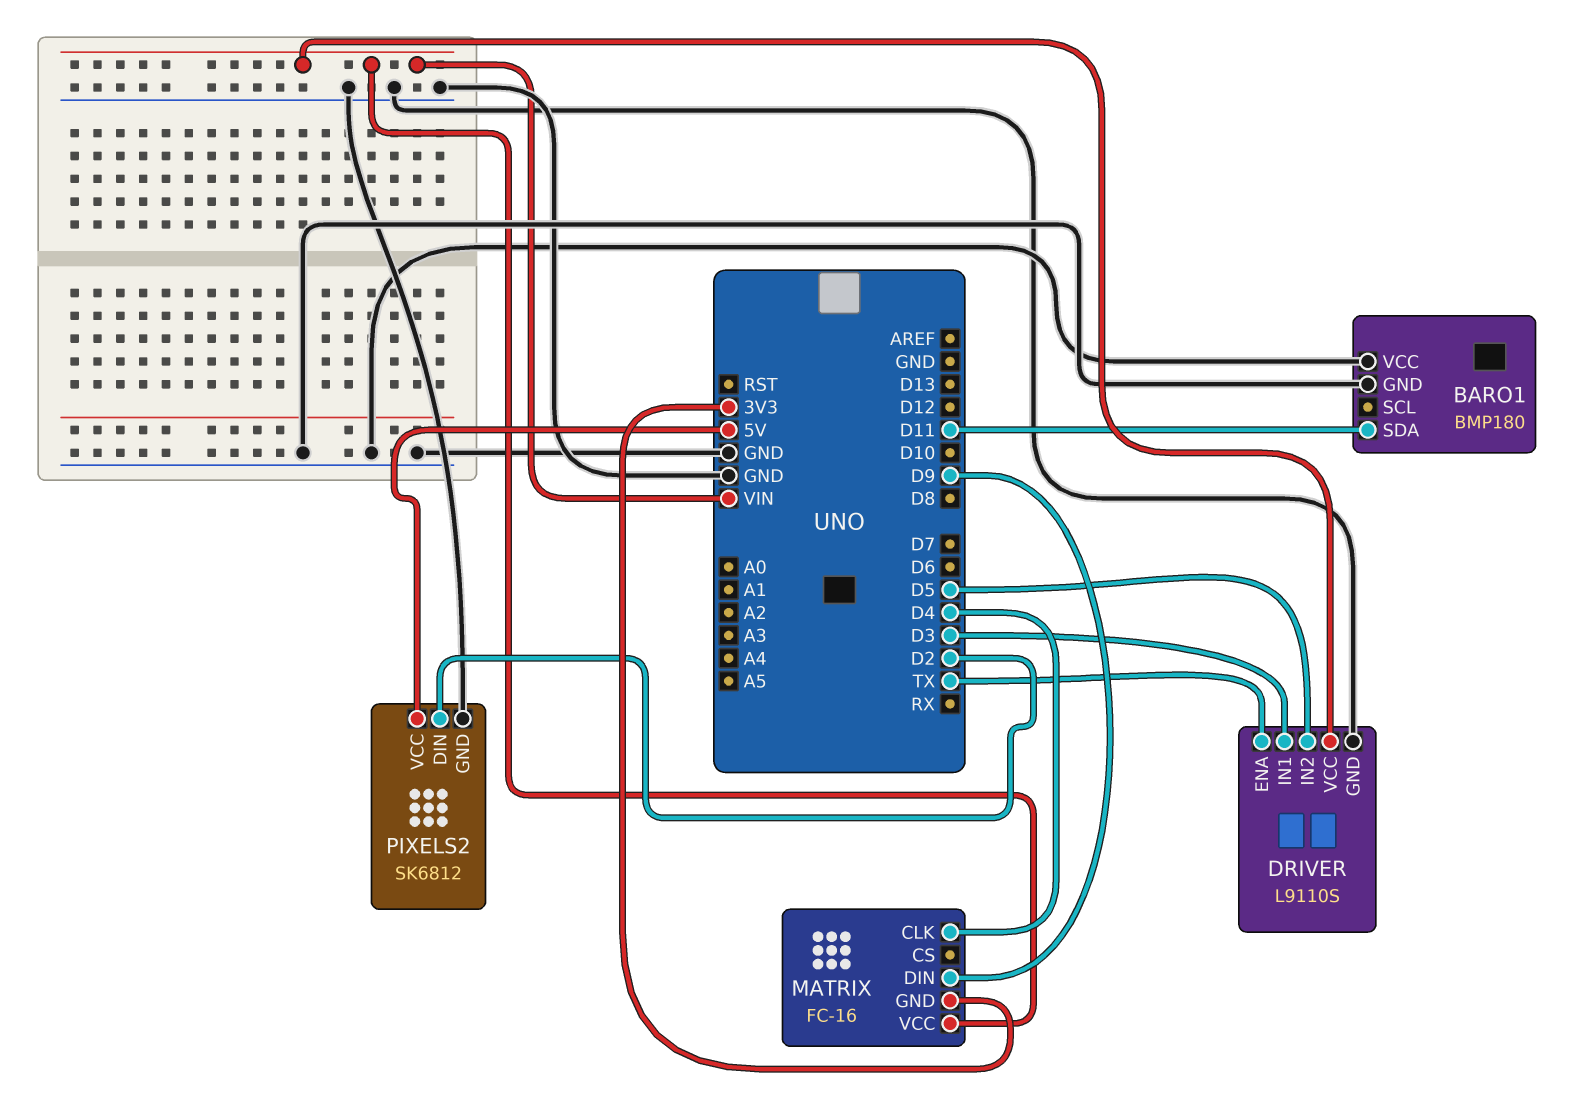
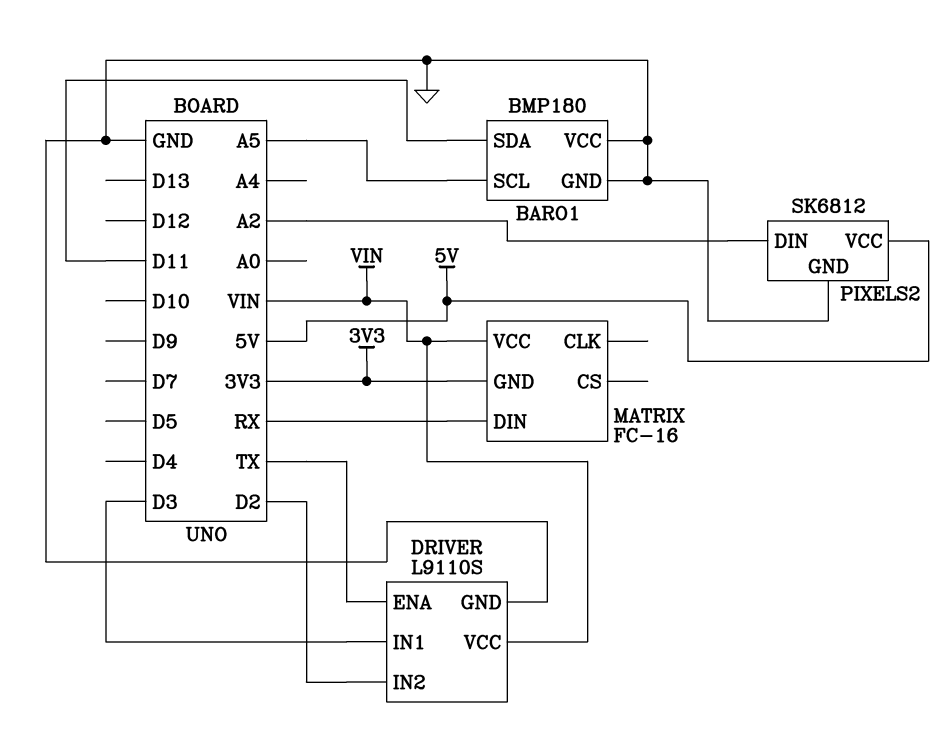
BARO1 pin SCL: none -> A5
DRIVER pin IN2: D5 -> D2
MATRIX pin CLK: D4 -> none
MATRIX pin DIN: D9 -> RX
PIXELS2 pin DIN: D2 -> A2

